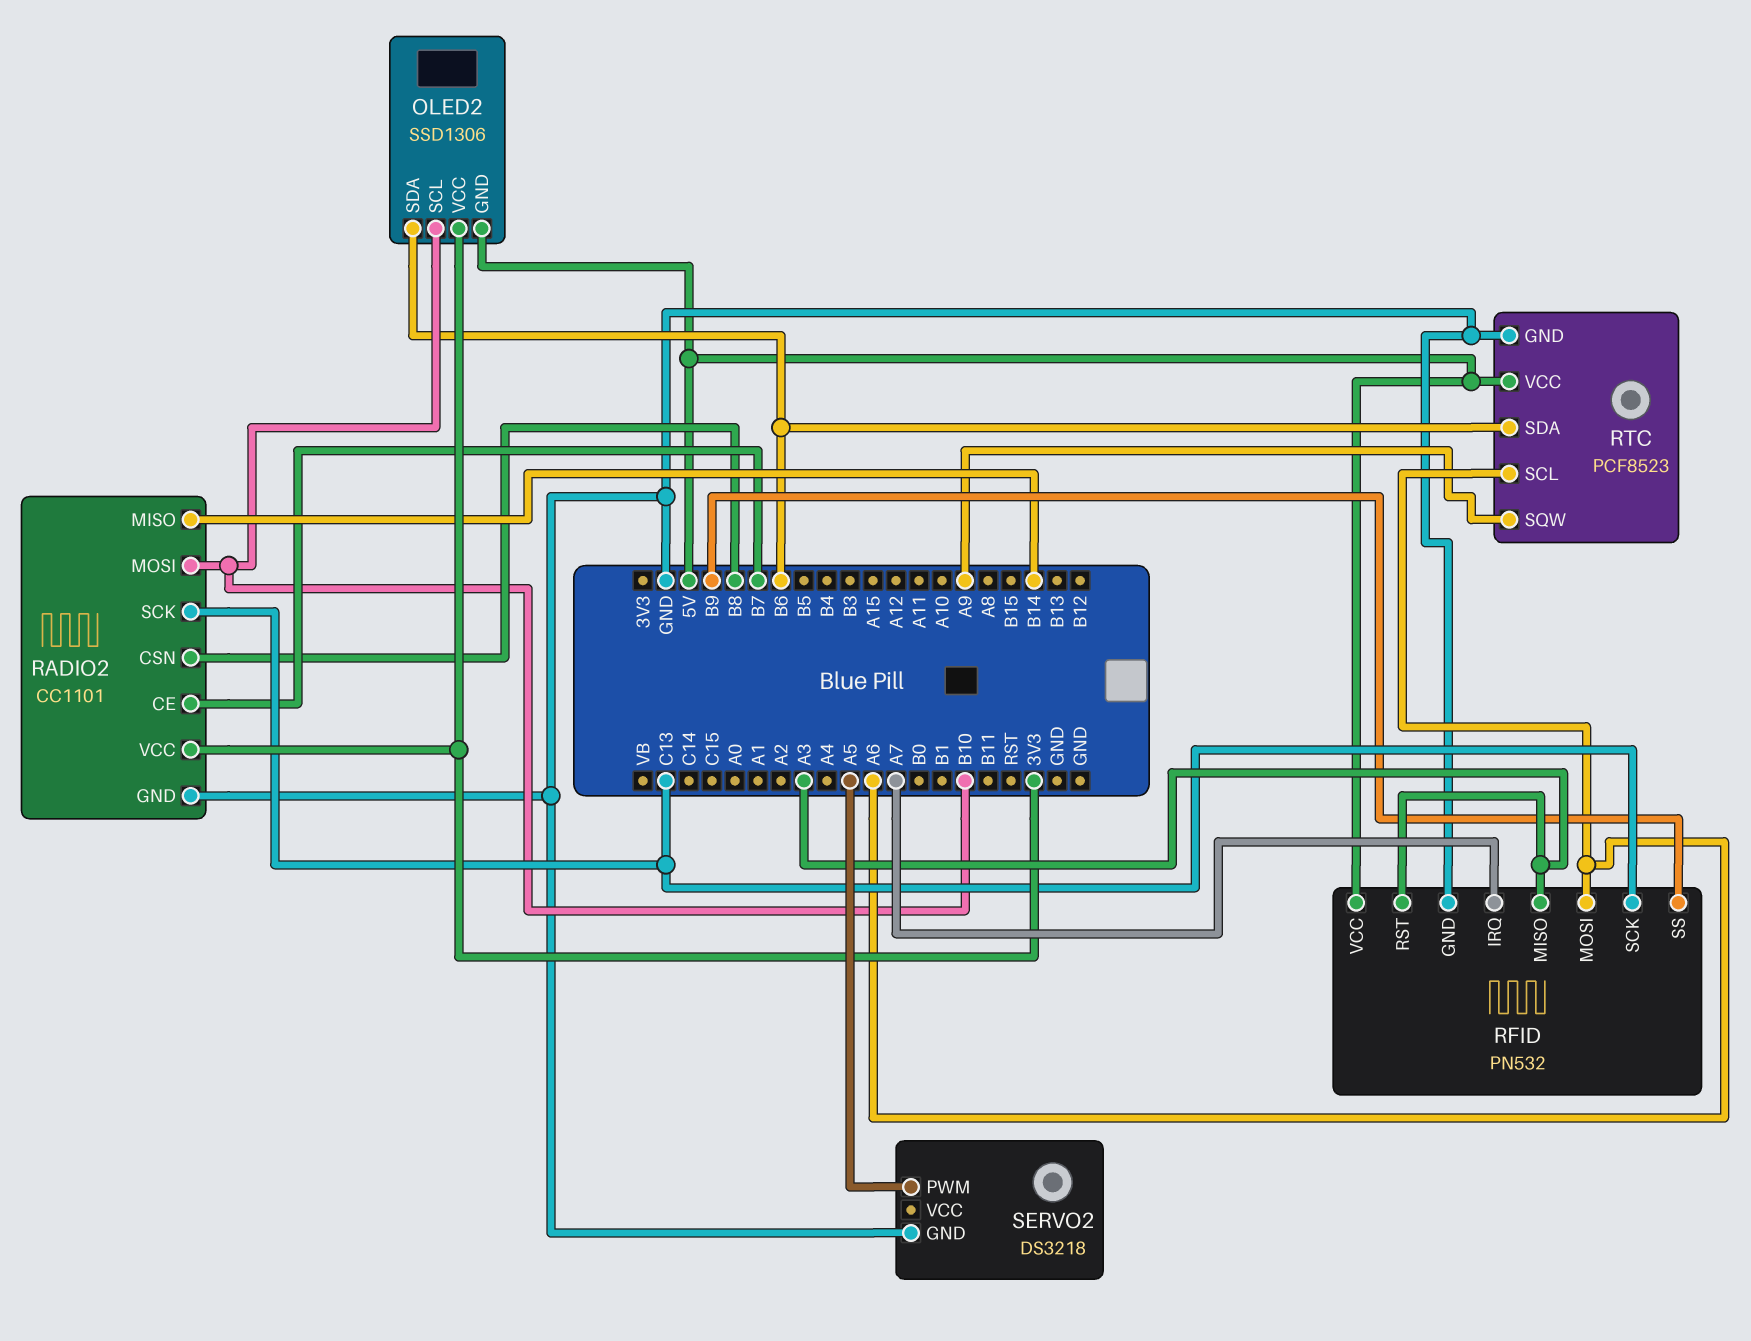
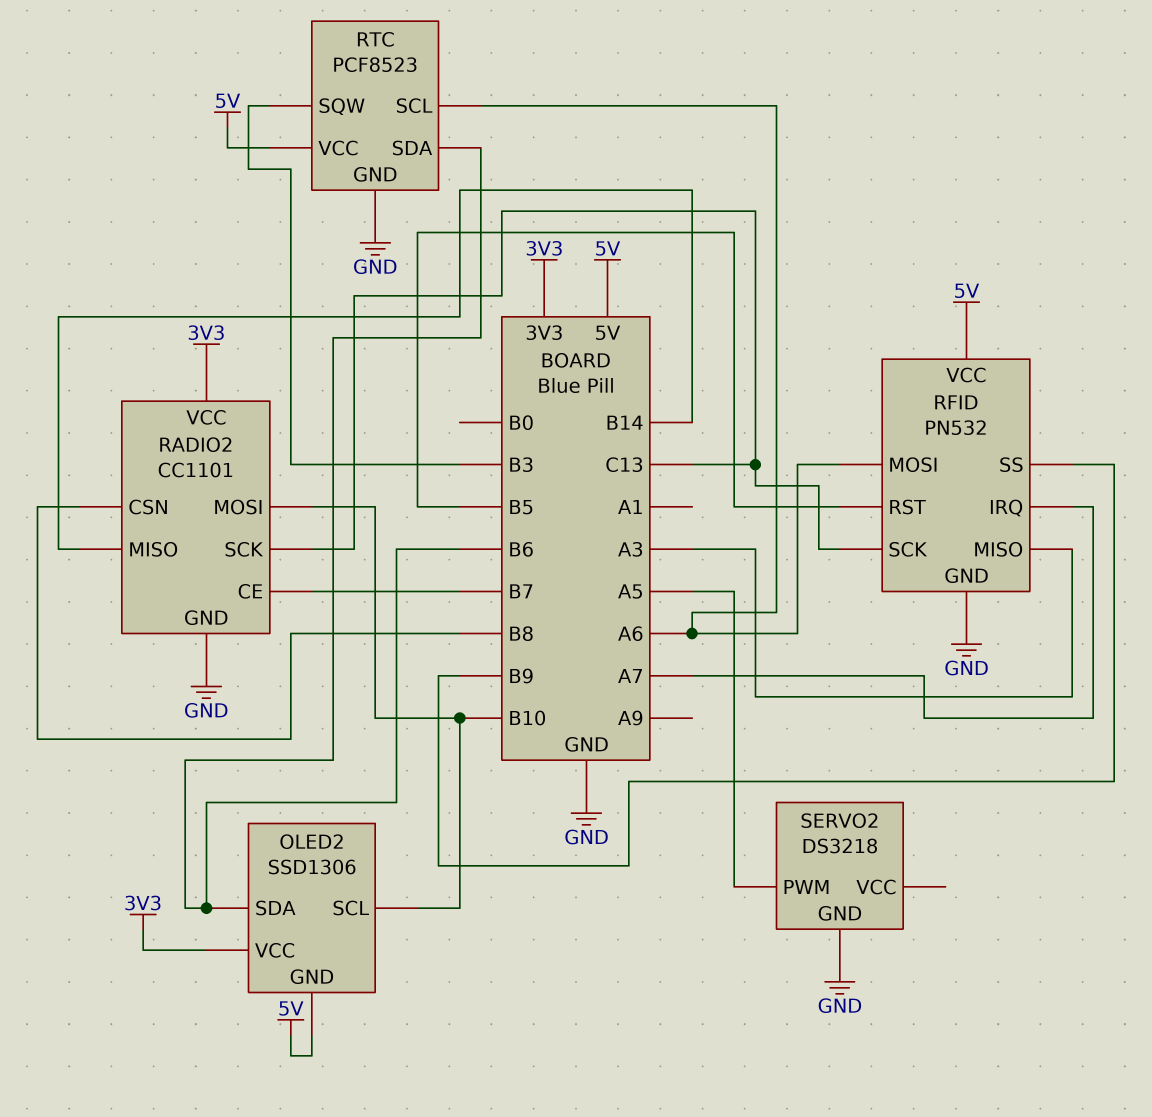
RFID pin RST: A3 -> B5
RTC pin SQW: A9 -> B3

